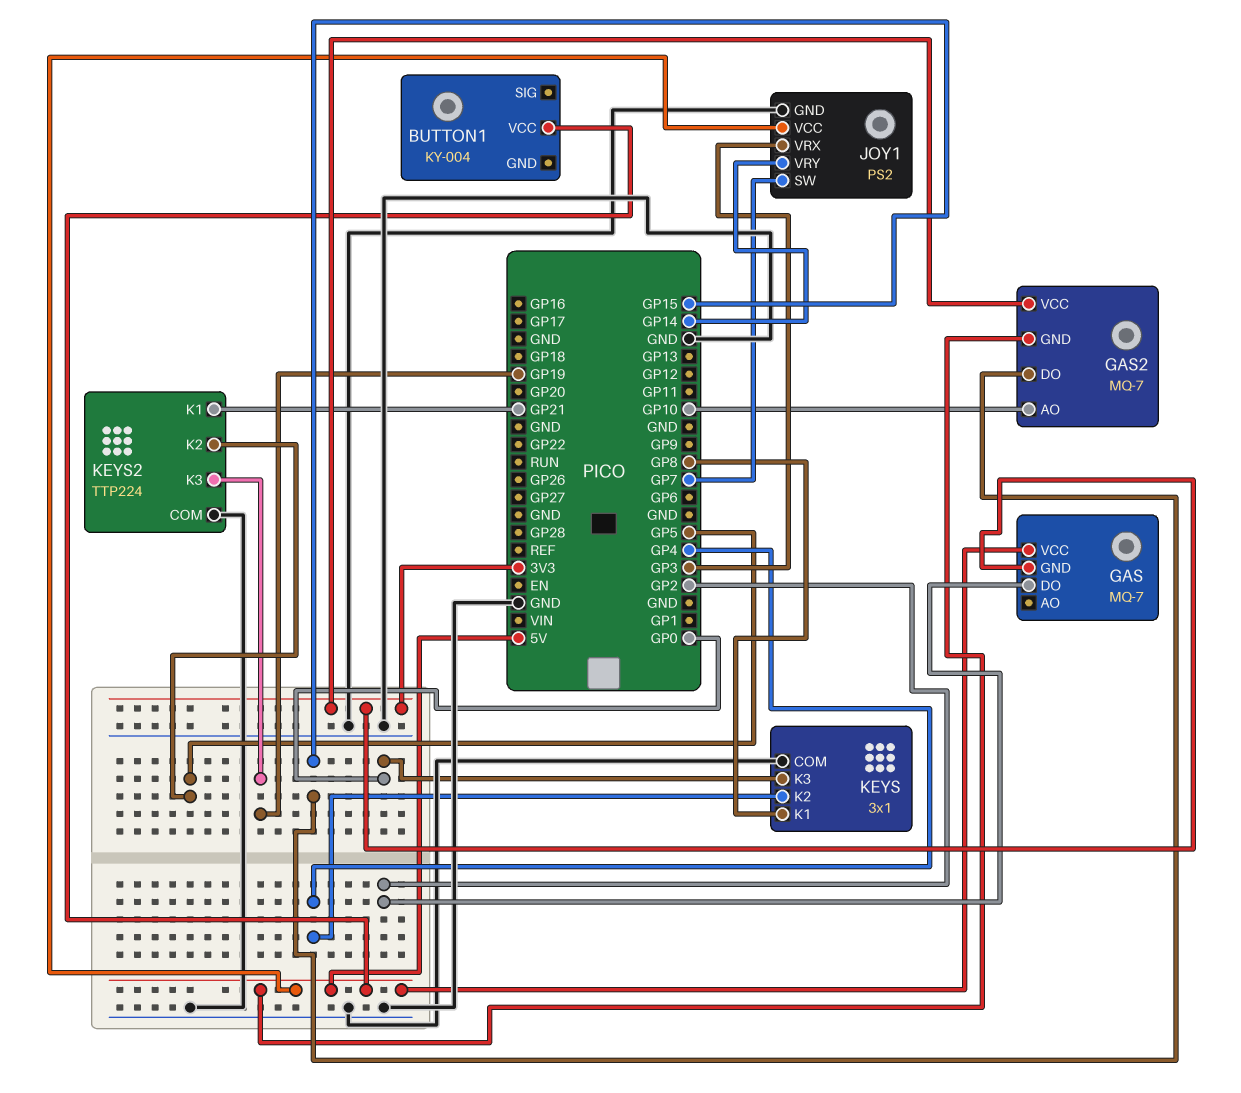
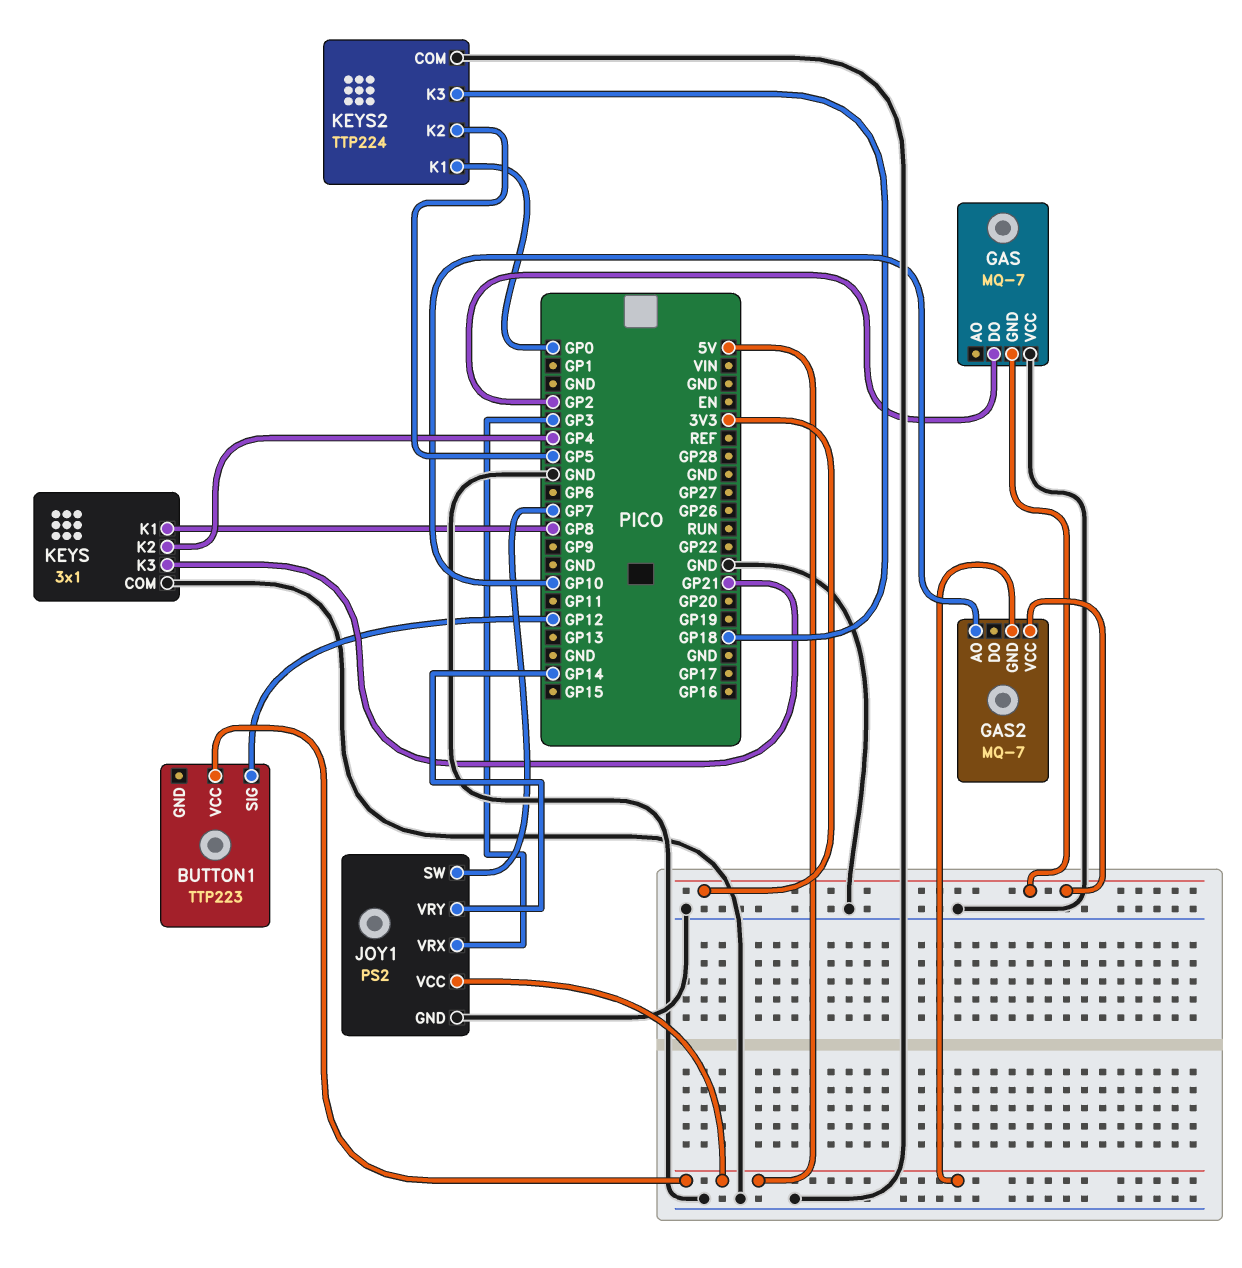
BUTTON1: KY-004 -> TTP223
BUTTON1 pin SIG: none -> GP12
GAS pin VCC: 5V -> GND
GAS2 pin DO: GP15 -> none
KEYS pin K3: GP0 -> GP21
KEYS2 pin K1: GP21 -> GP0
KEYS2 pin K3: GP19 -> GP18

